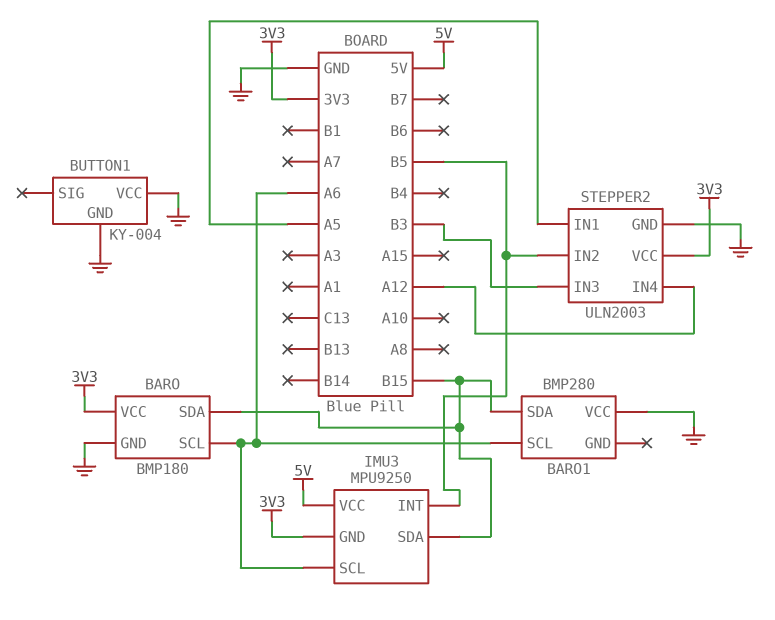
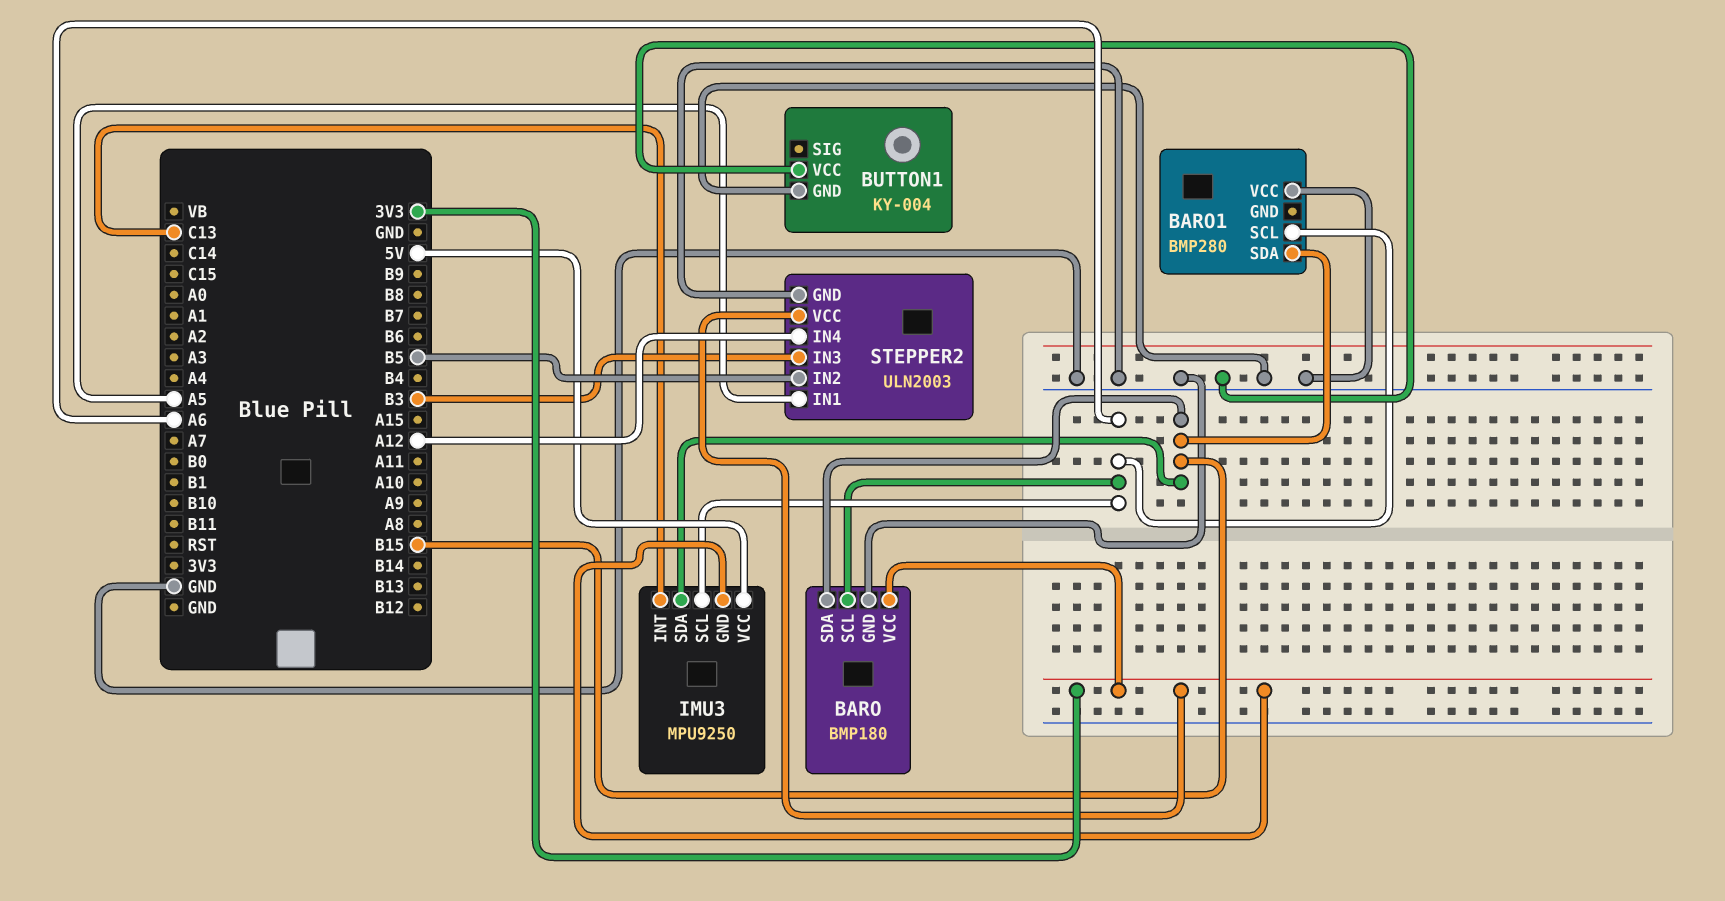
IMU3 pin INT: B5 -> C13

